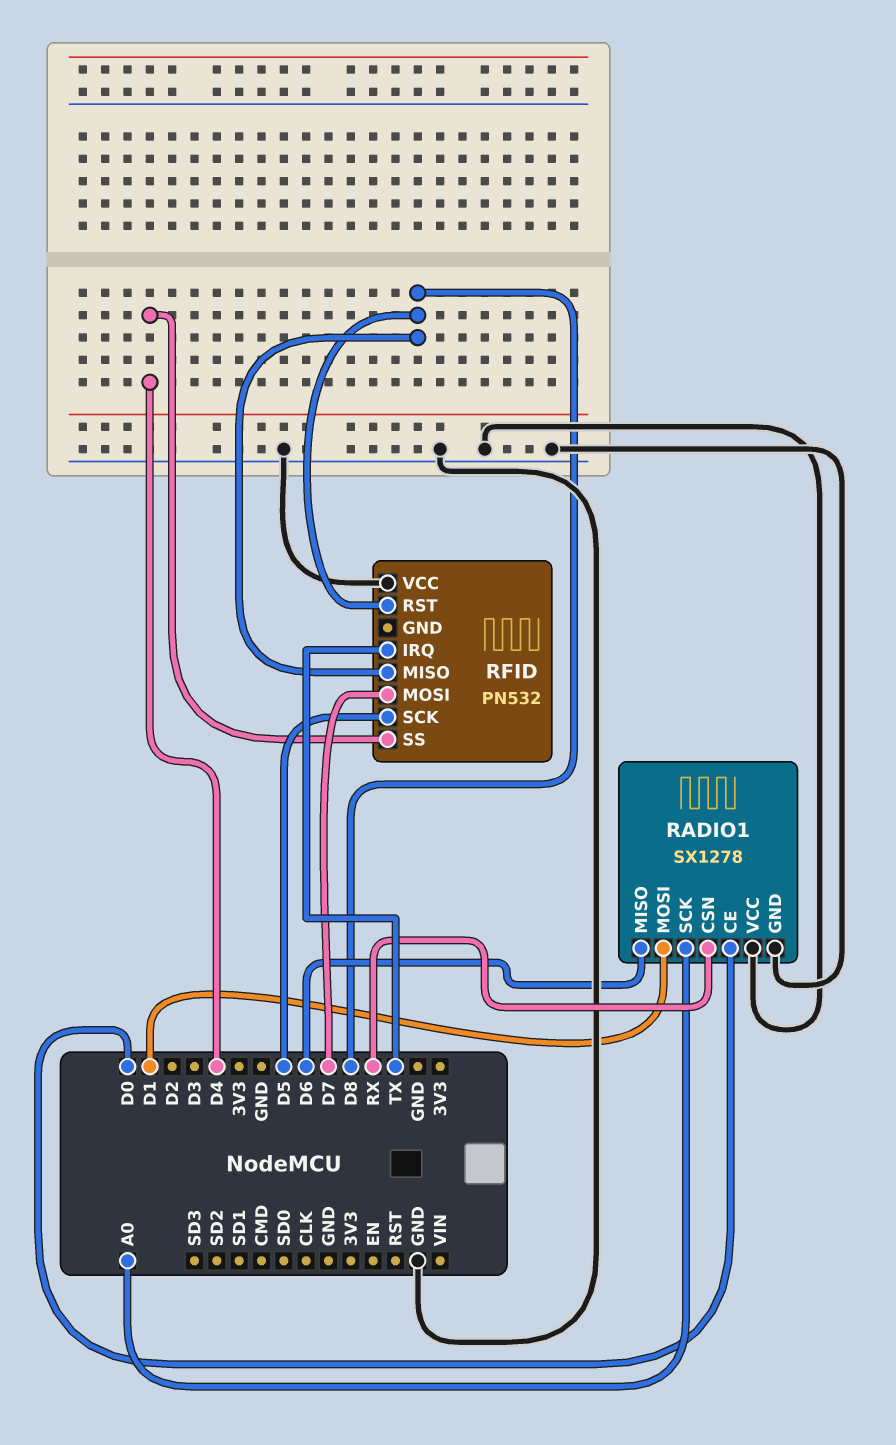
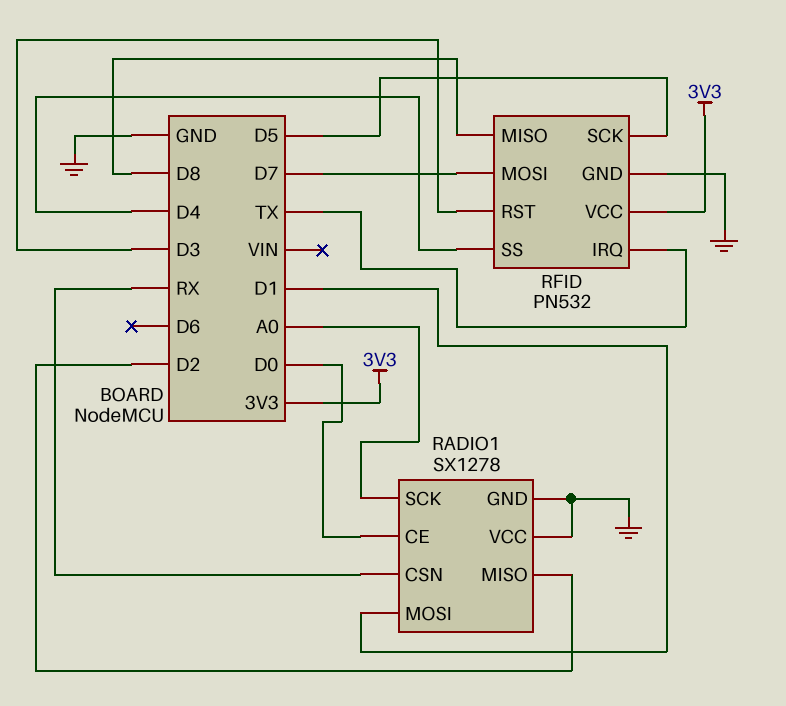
RADIO1 pin MISO: D6 -> D2
RFID pin GND: none -> GND
RFID pin RST: D8 -> D3
RFID pin VCC: GND -> 3V3

